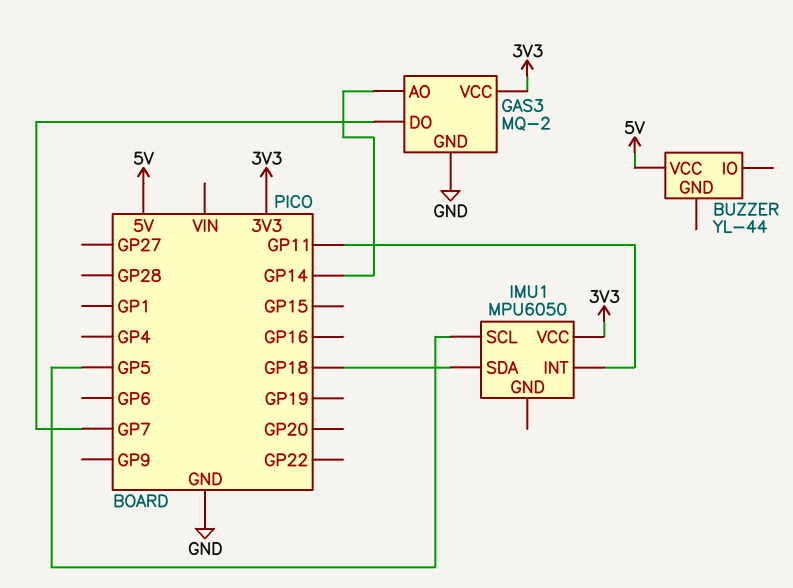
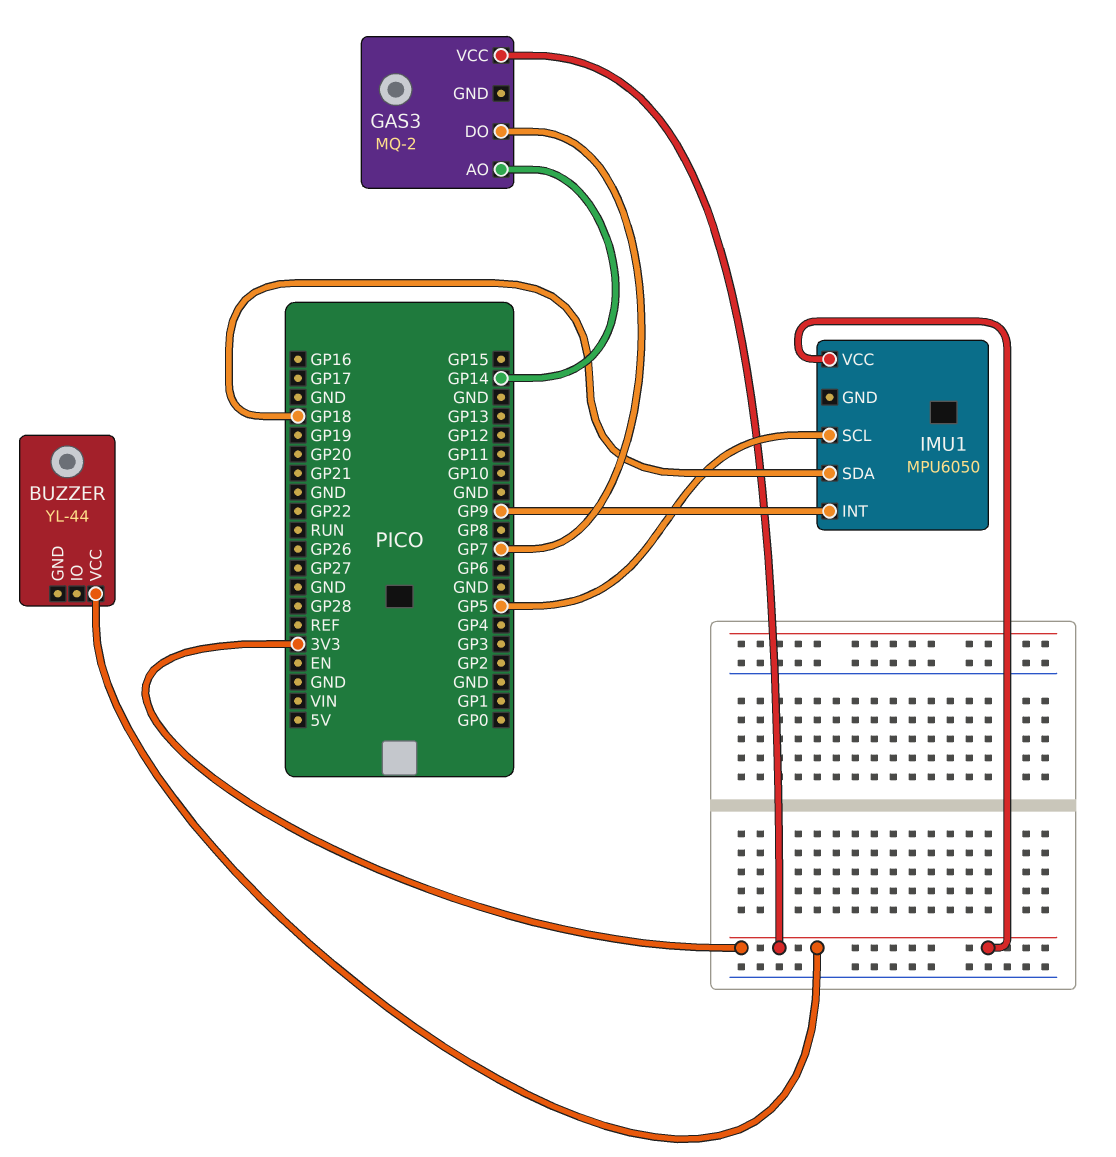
BUZZER pin VCC: 5V -> 3V3
GAS3 pin GND: GND -> none
IMU1 pin INT: GP11 -> GP9

